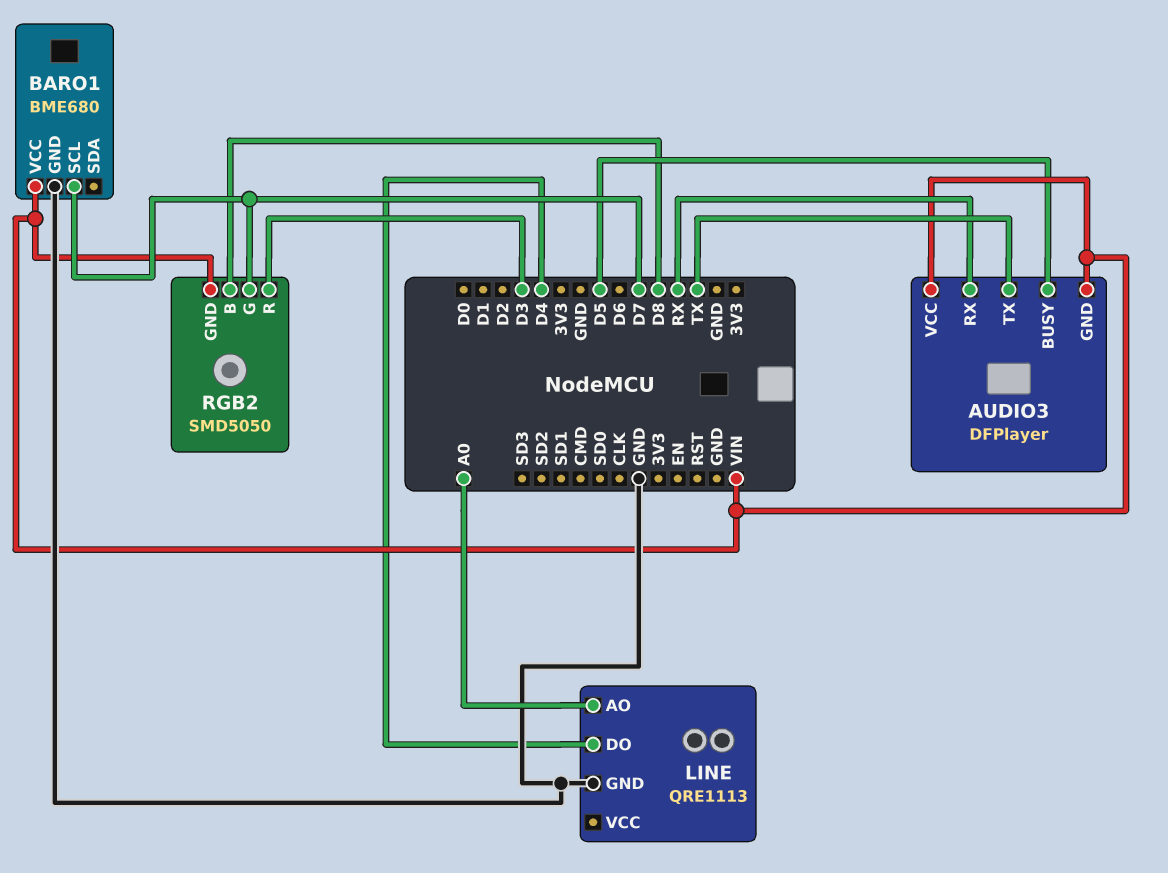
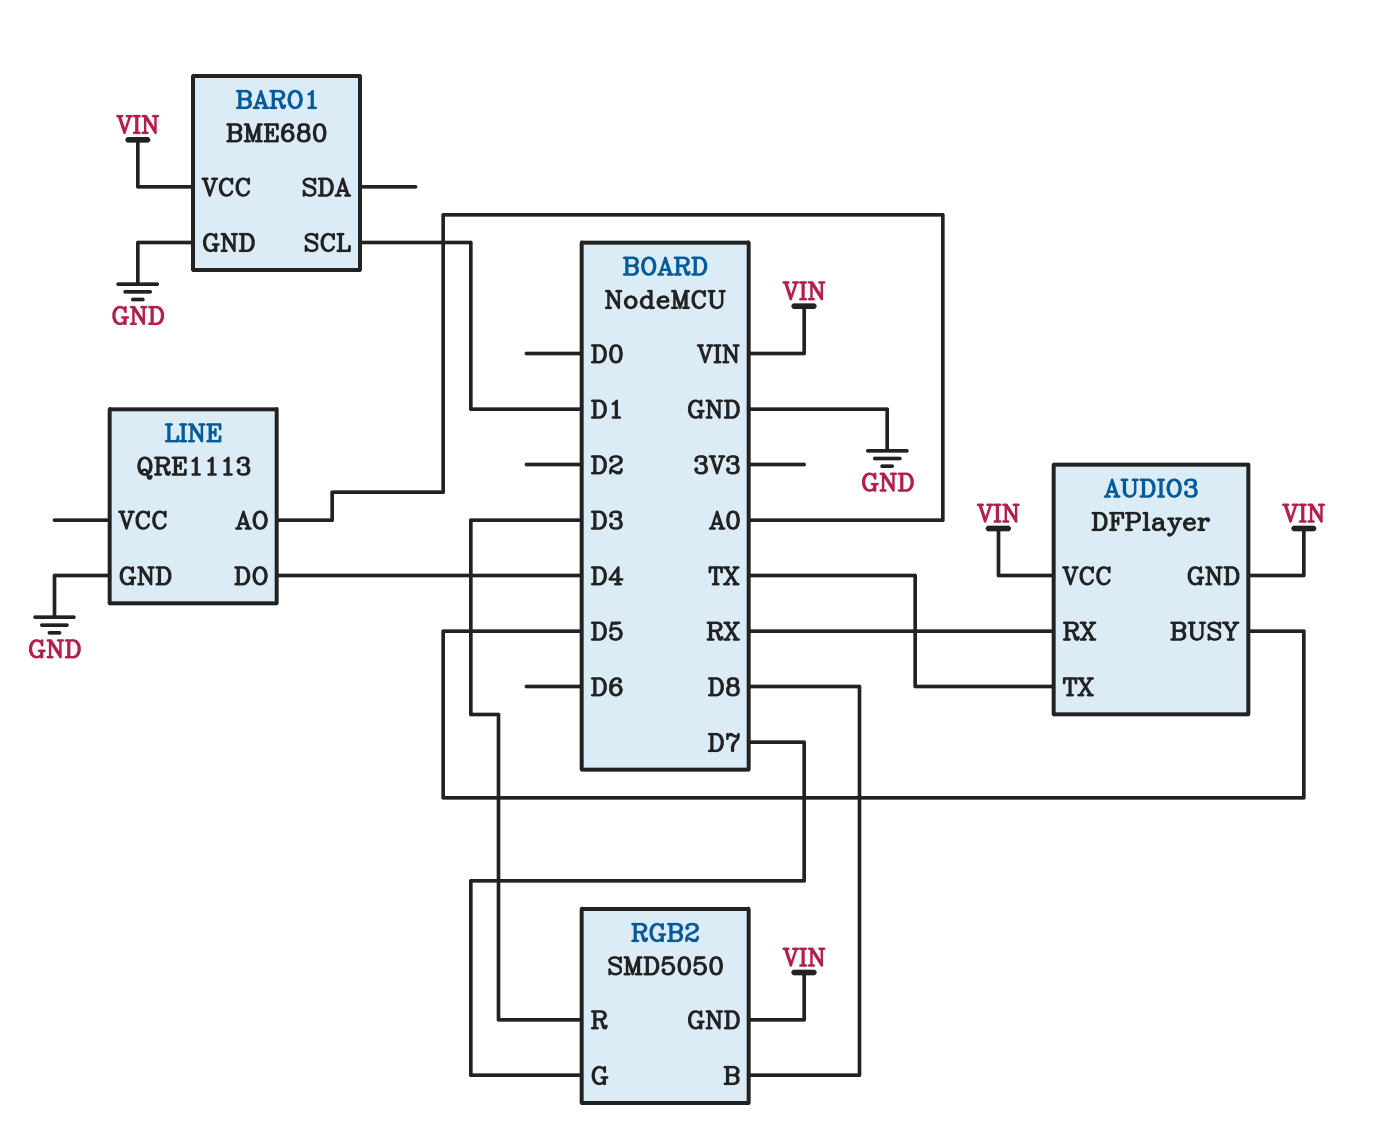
BARO1 pin SCL: D7 -> D1

